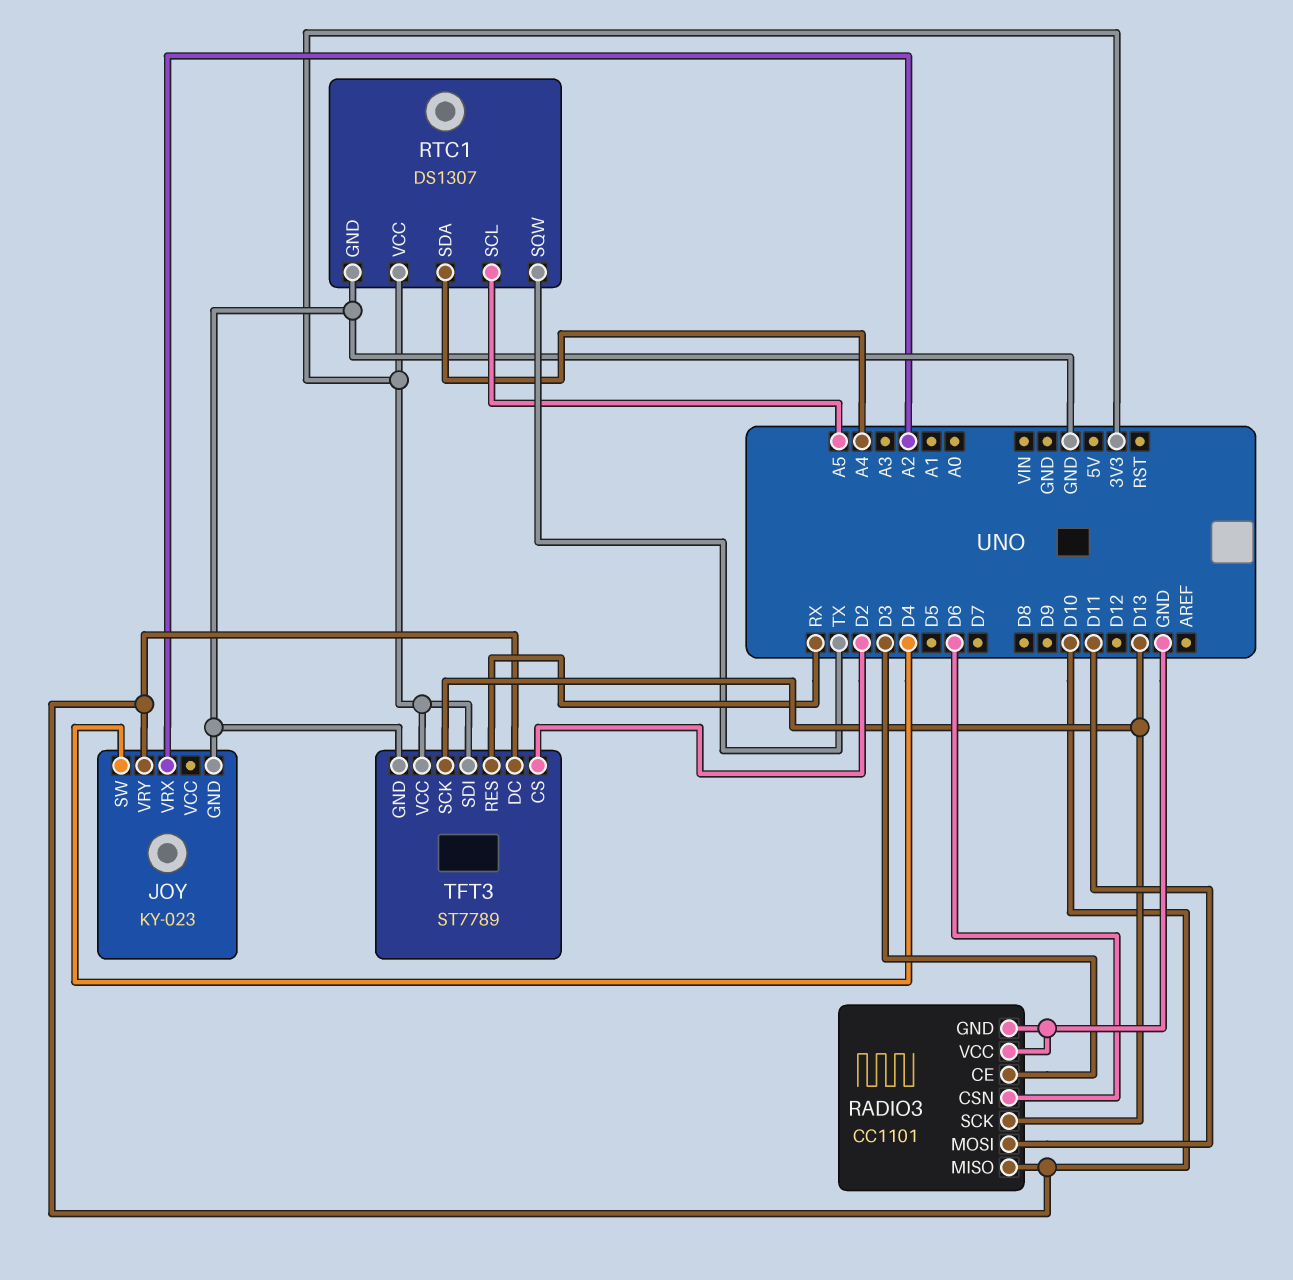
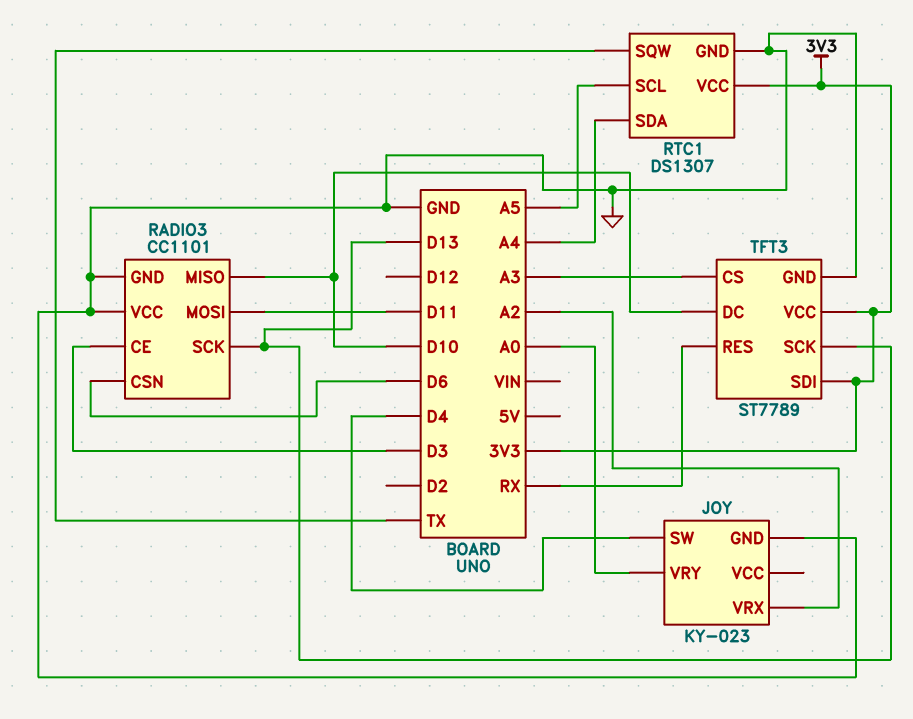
JOY pin VRY: D10 -> A0
TFT3 pin CS: D2 -> A3

